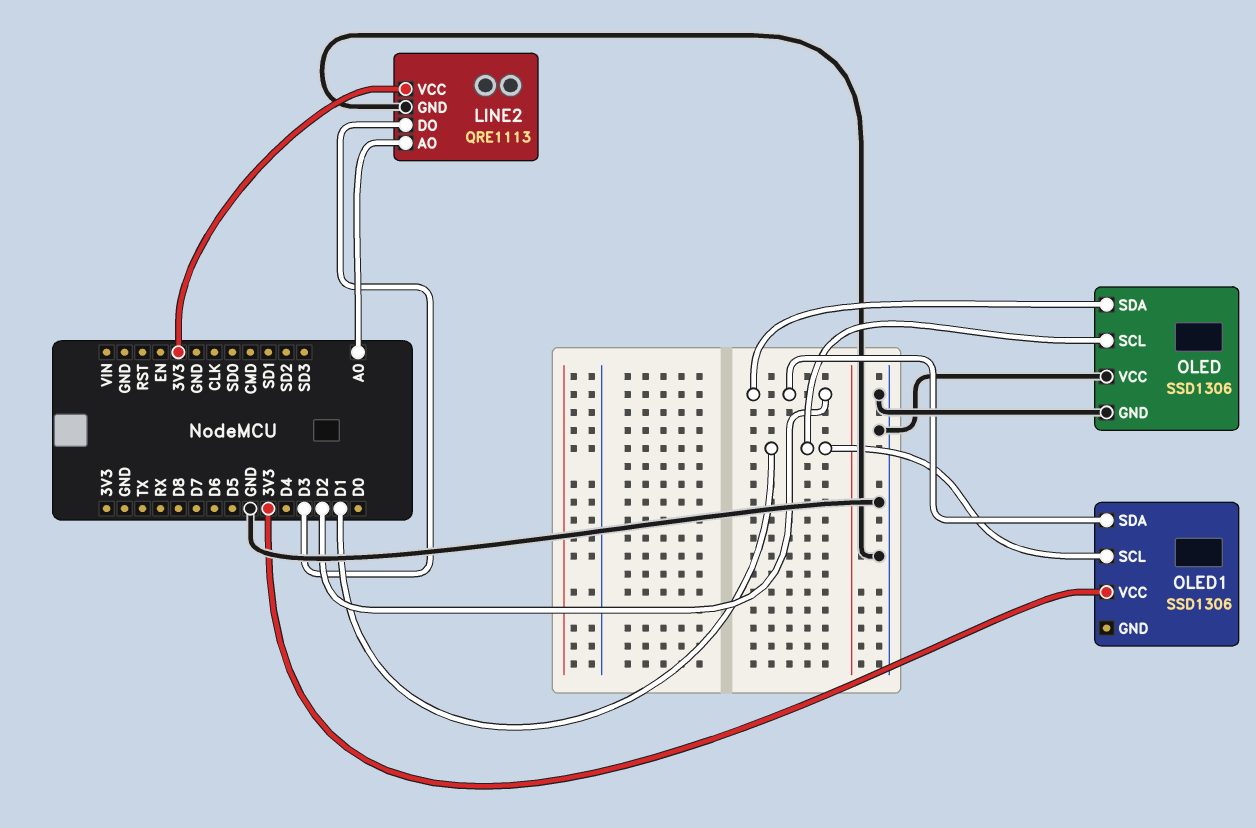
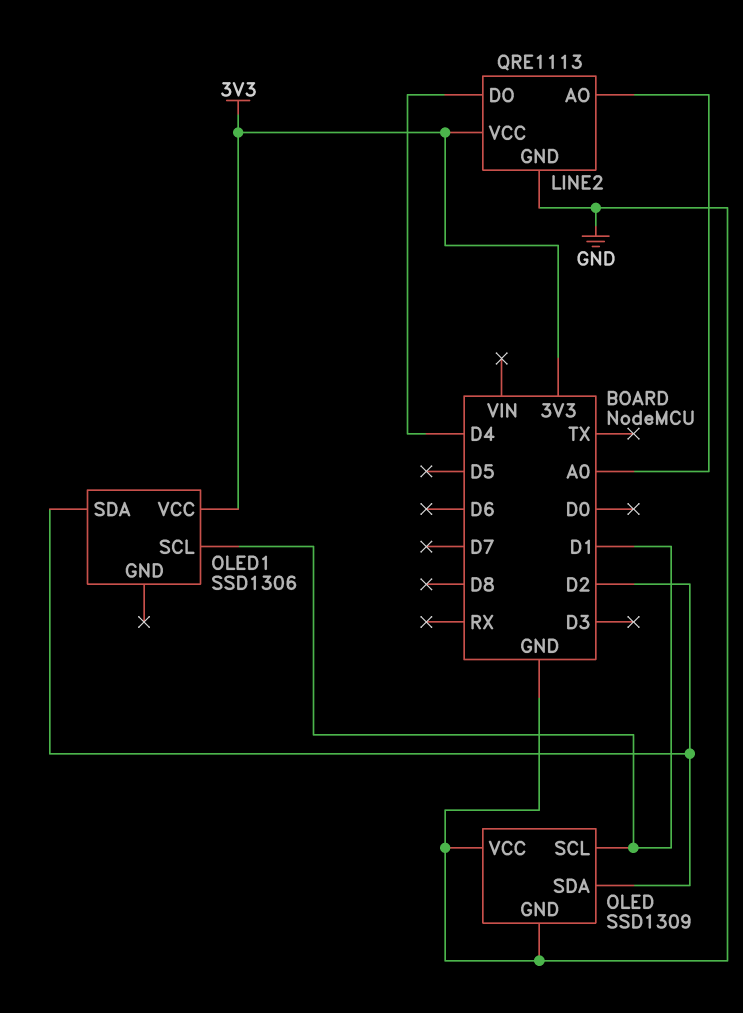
LINE2 pin DO: D3 -> D4
OLED: SSD1306 -> SSD1309

